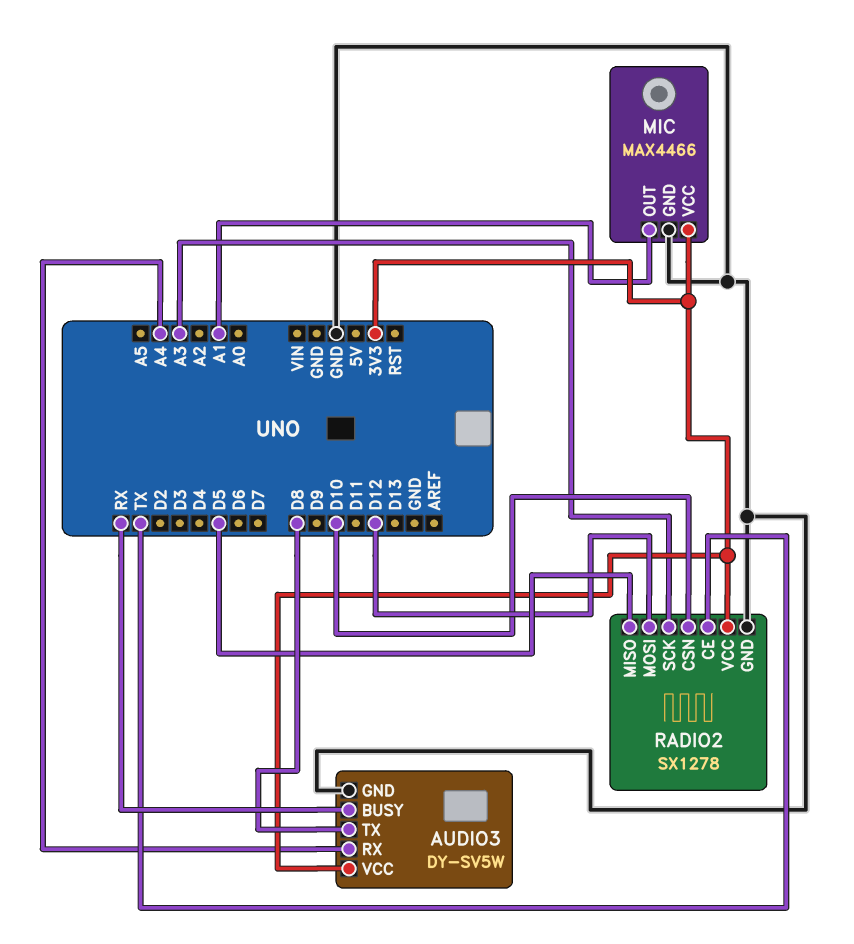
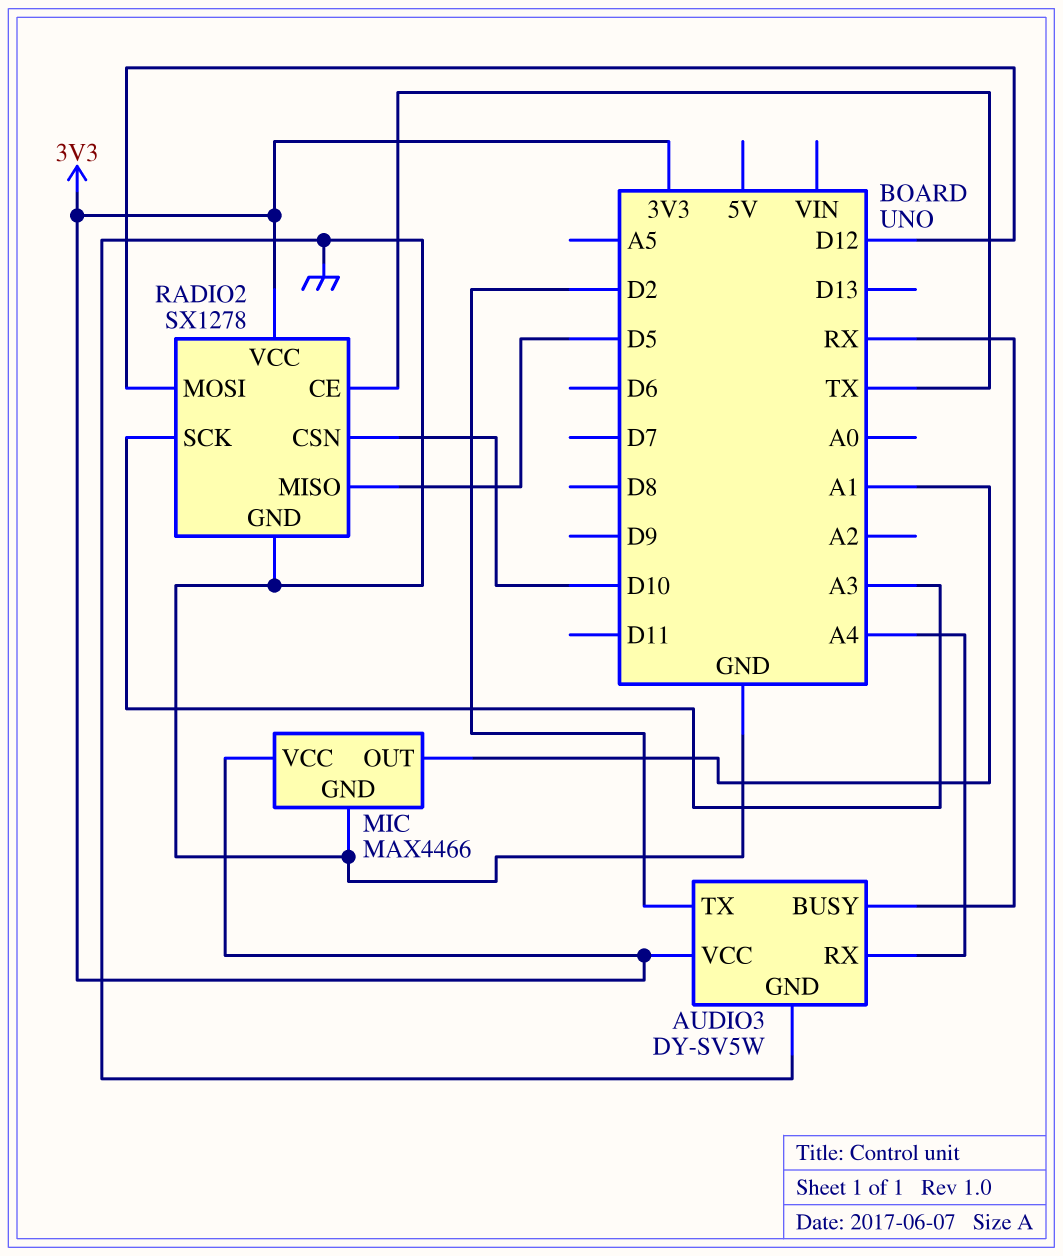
AUDIO3 pin TX: D8 -> D2

